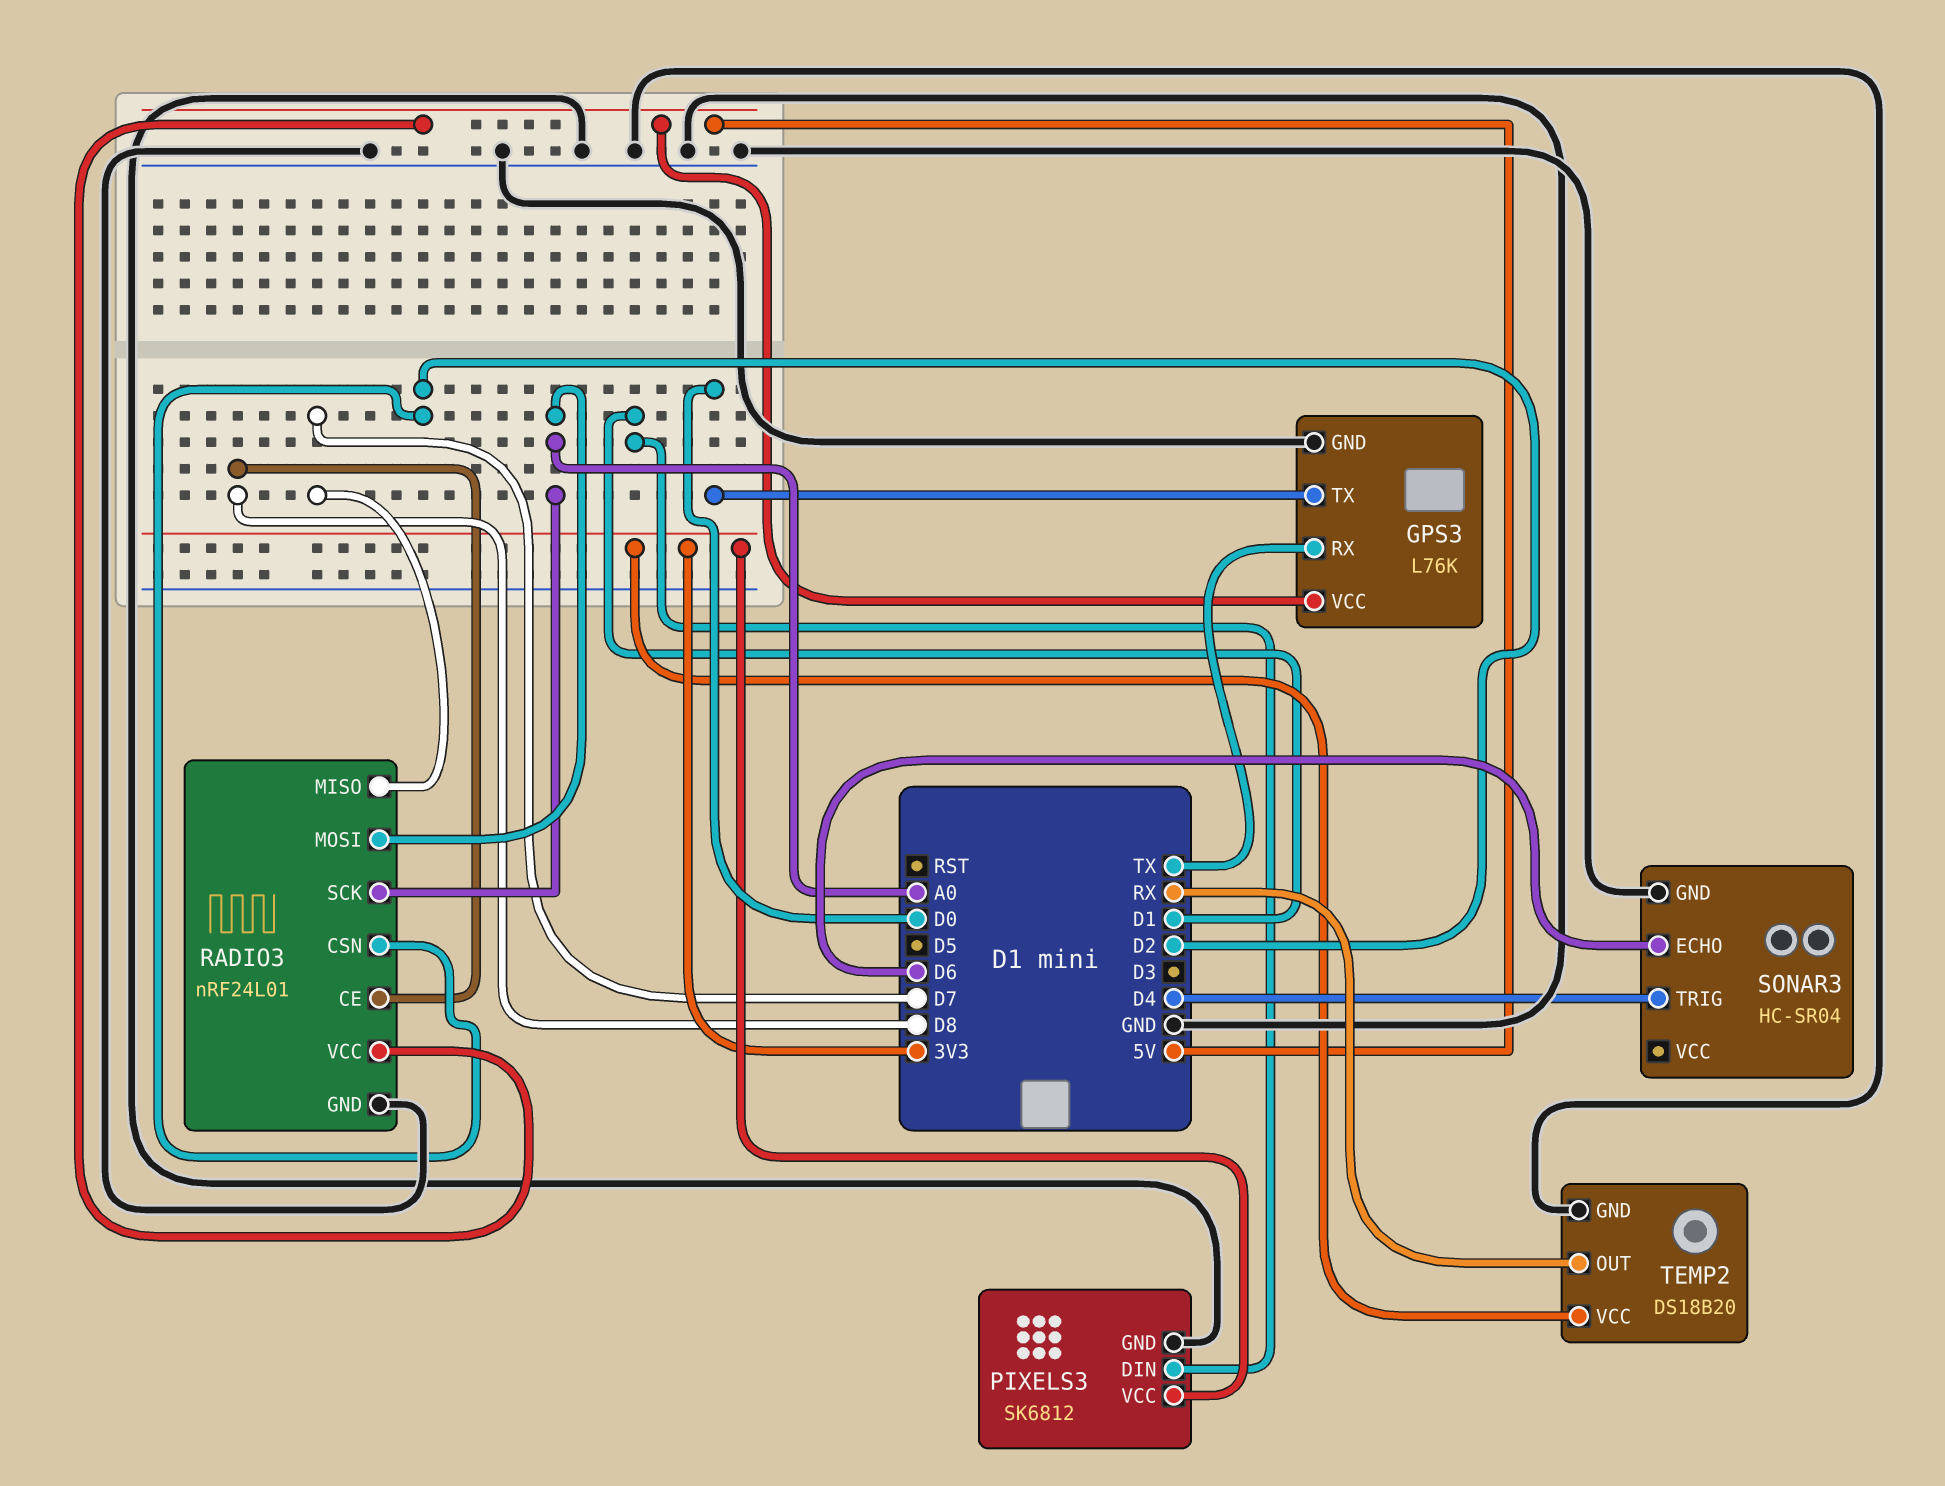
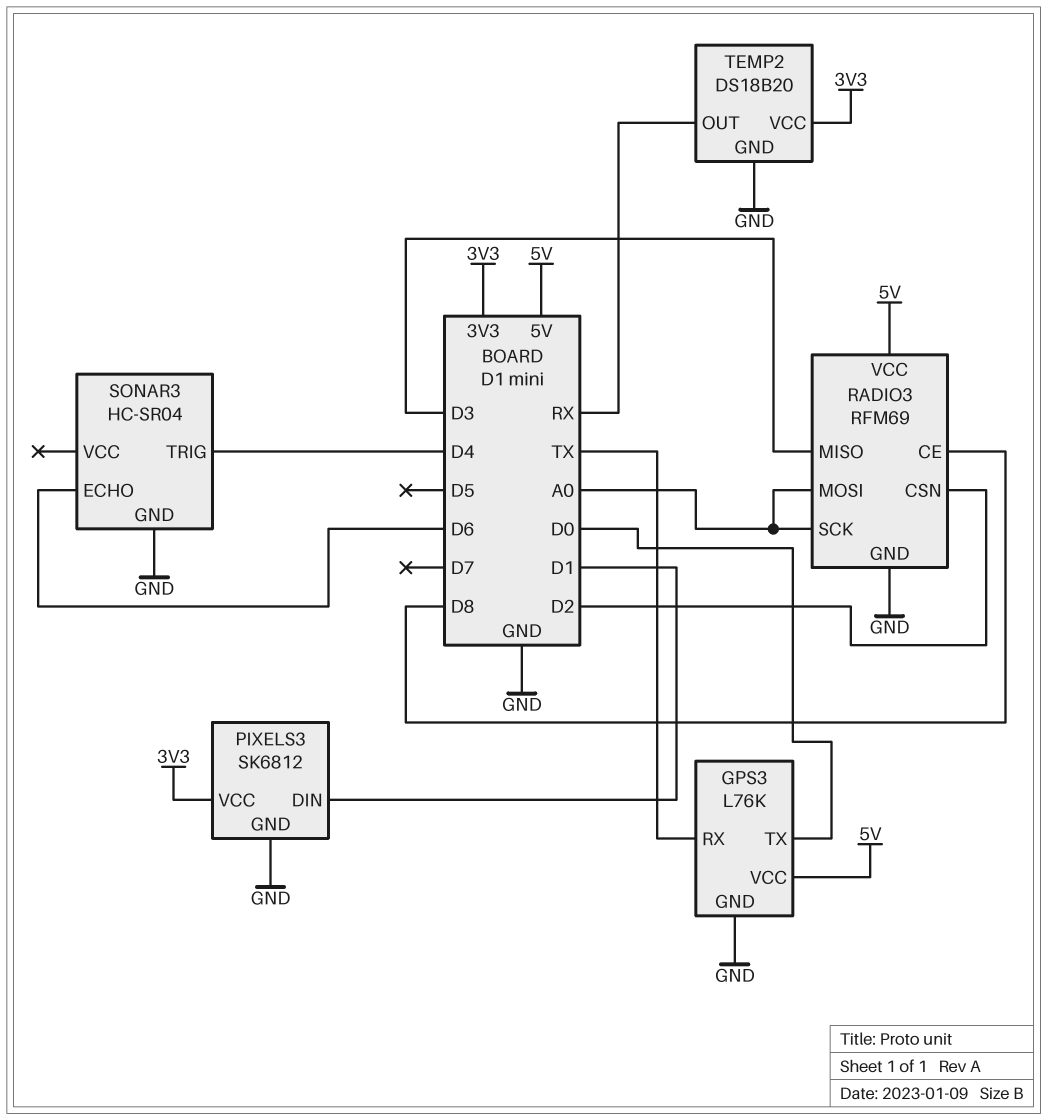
RADIO3: nRF24L01 -> RFM69
RADIO3 pin MISO: D7 -> D3

